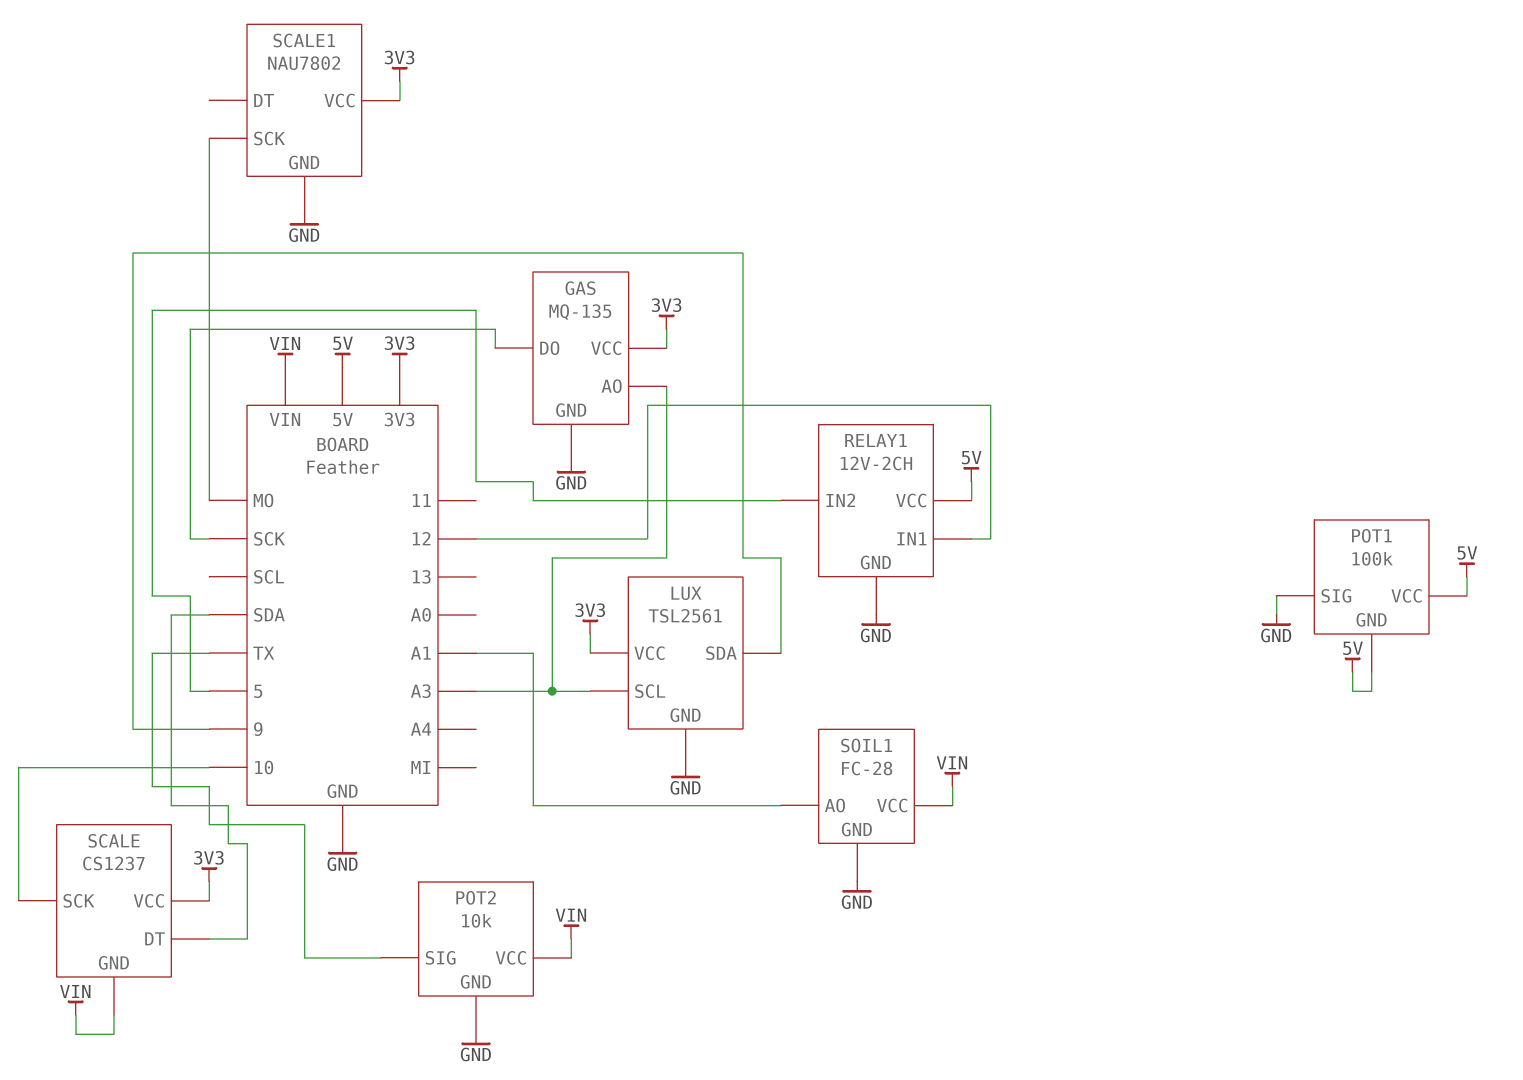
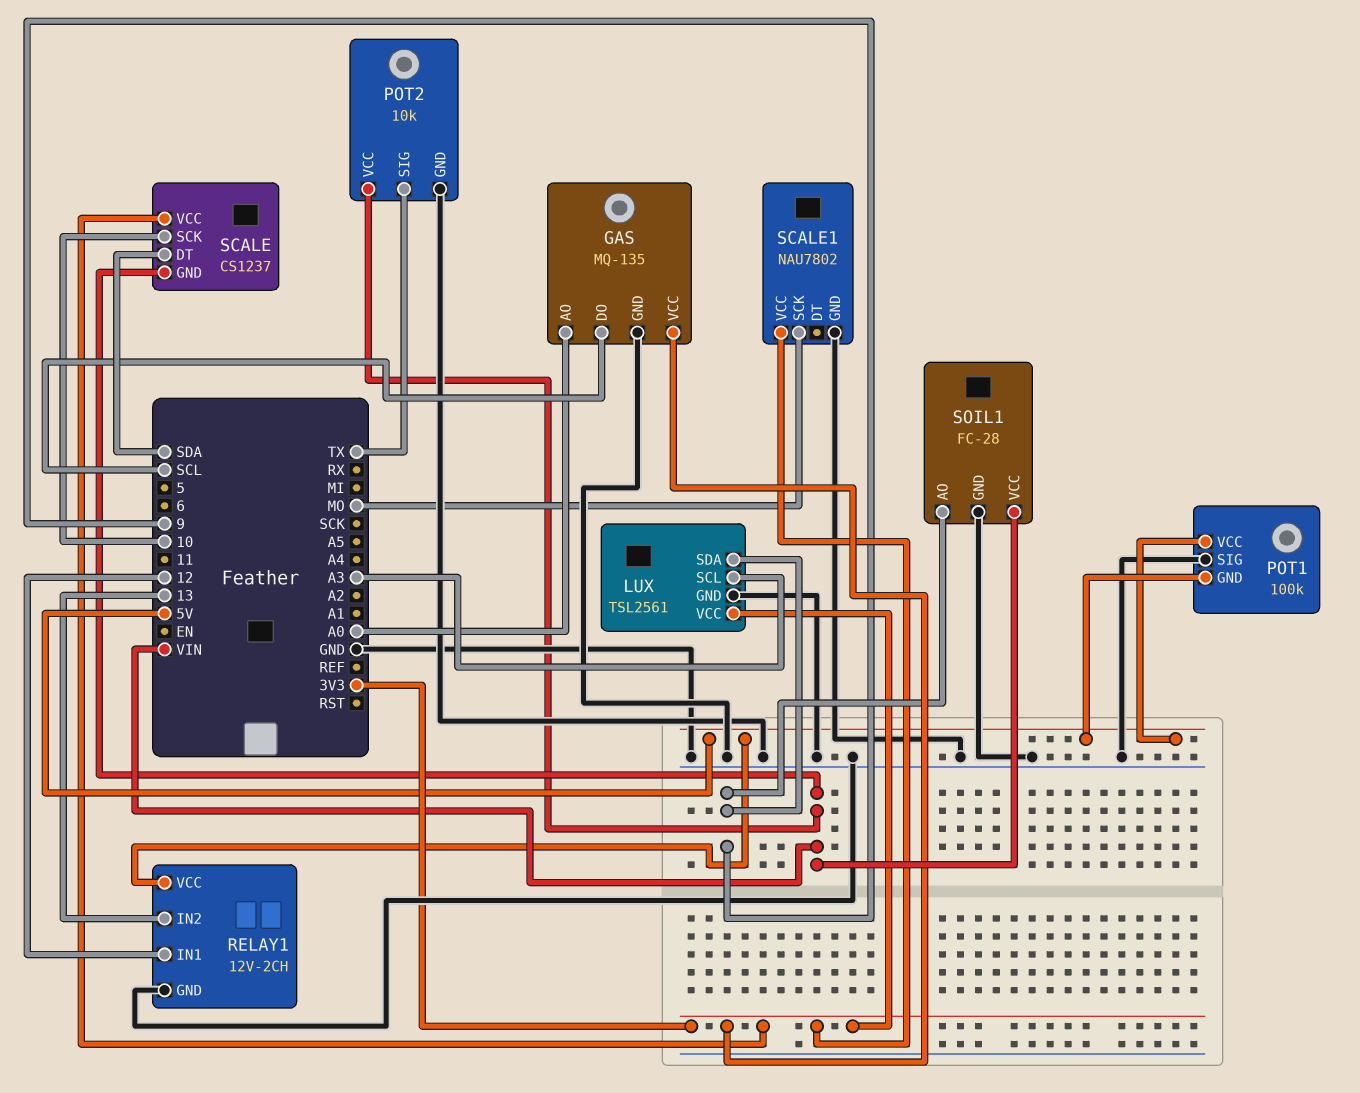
GAS pin AO: A3 -> A0
GAS pin DO: SCK -> SCL
RELAY1 pin IN2: 5 -> 13
SOIL1 pin AO: A1 -> 9

